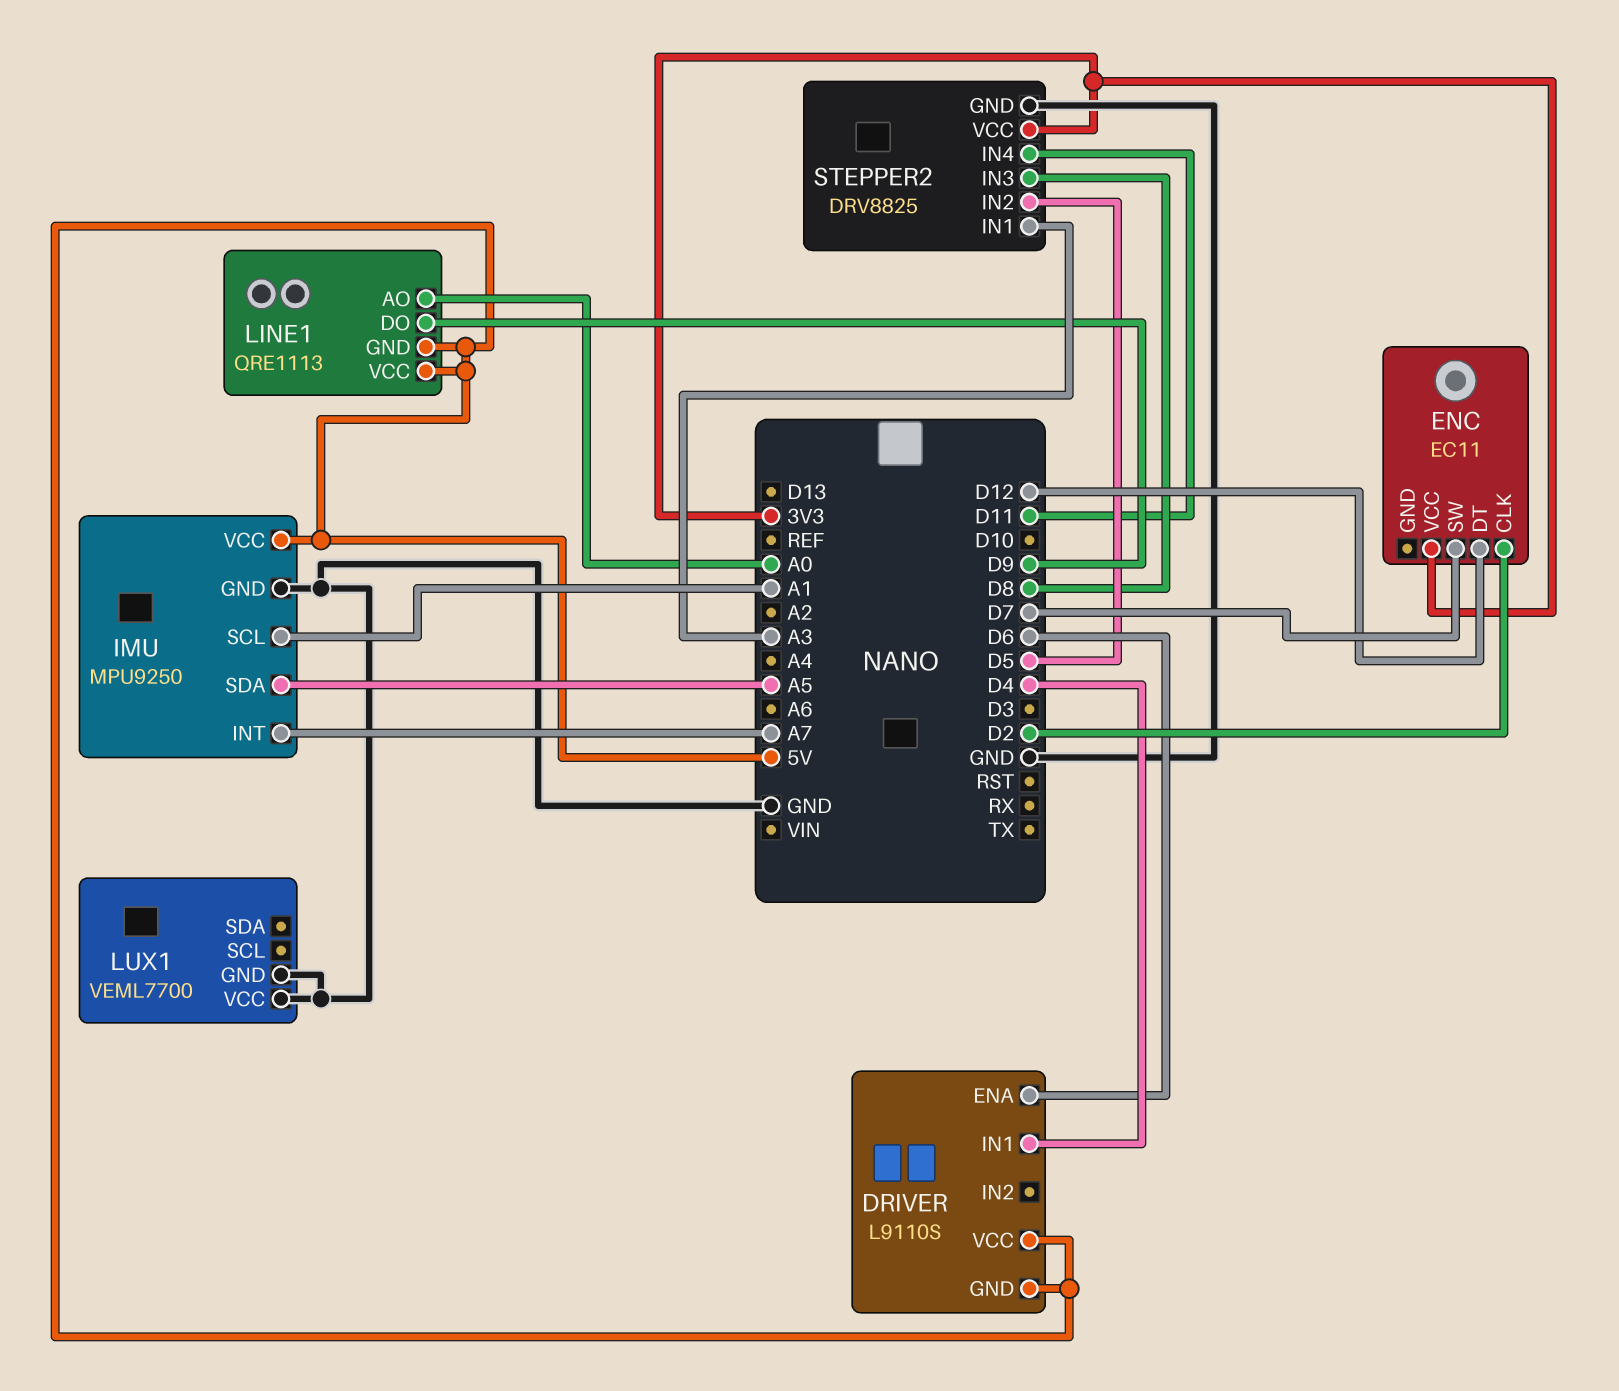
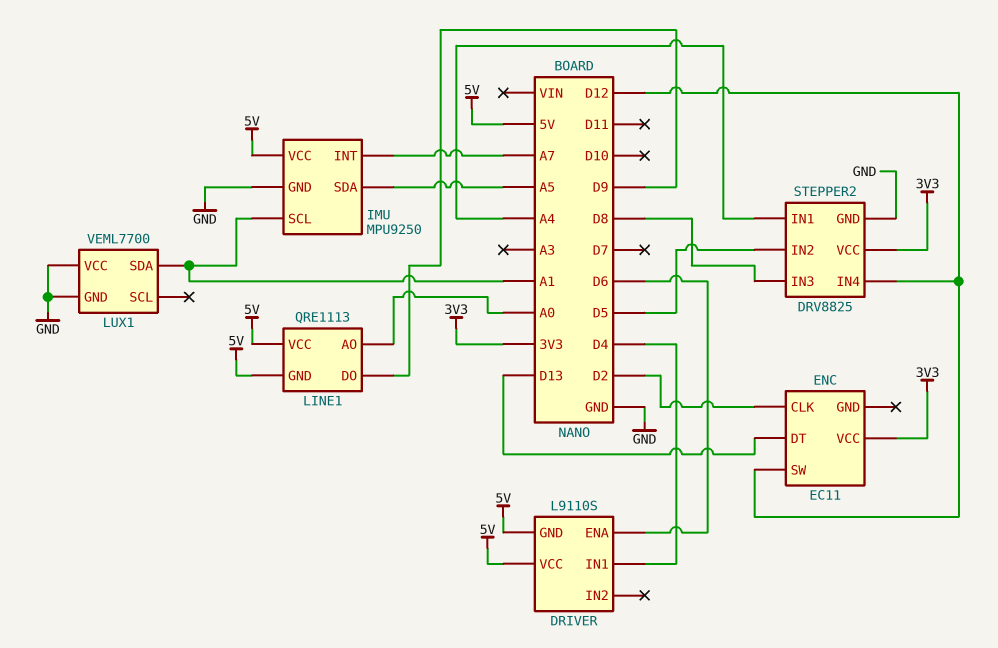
ENC pin DT: D12 -> D13
ENC pin SW: D7 -> D12
LUX1 pin SDA: none -> A1
STEPPER2 pin IN1: A3 -> A4
STEPPER2 pin IN4: D11 -> D12

